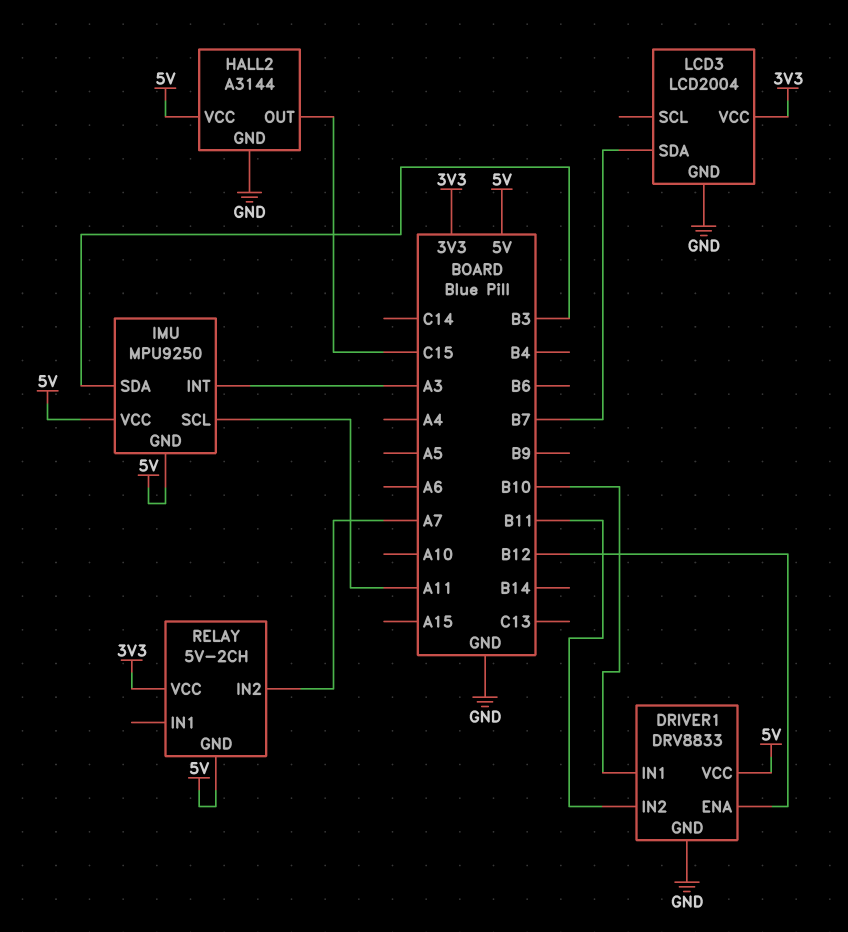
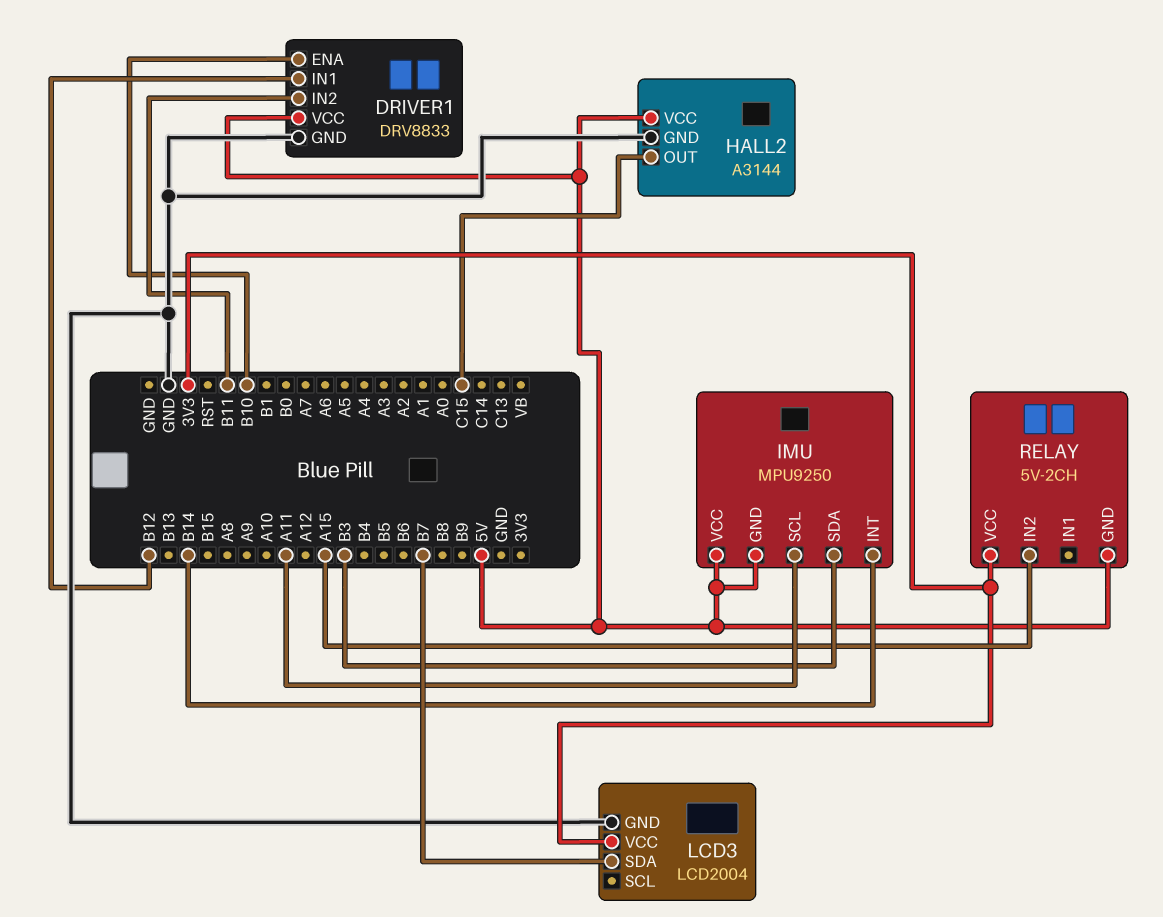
DRIVER1 pin ENA: B12 -> B10
DRIVER1 pin IN1: B10 -> B12
IMU pin INT: A3 -> B14
RELAY pin IN2: A7 -> A15

